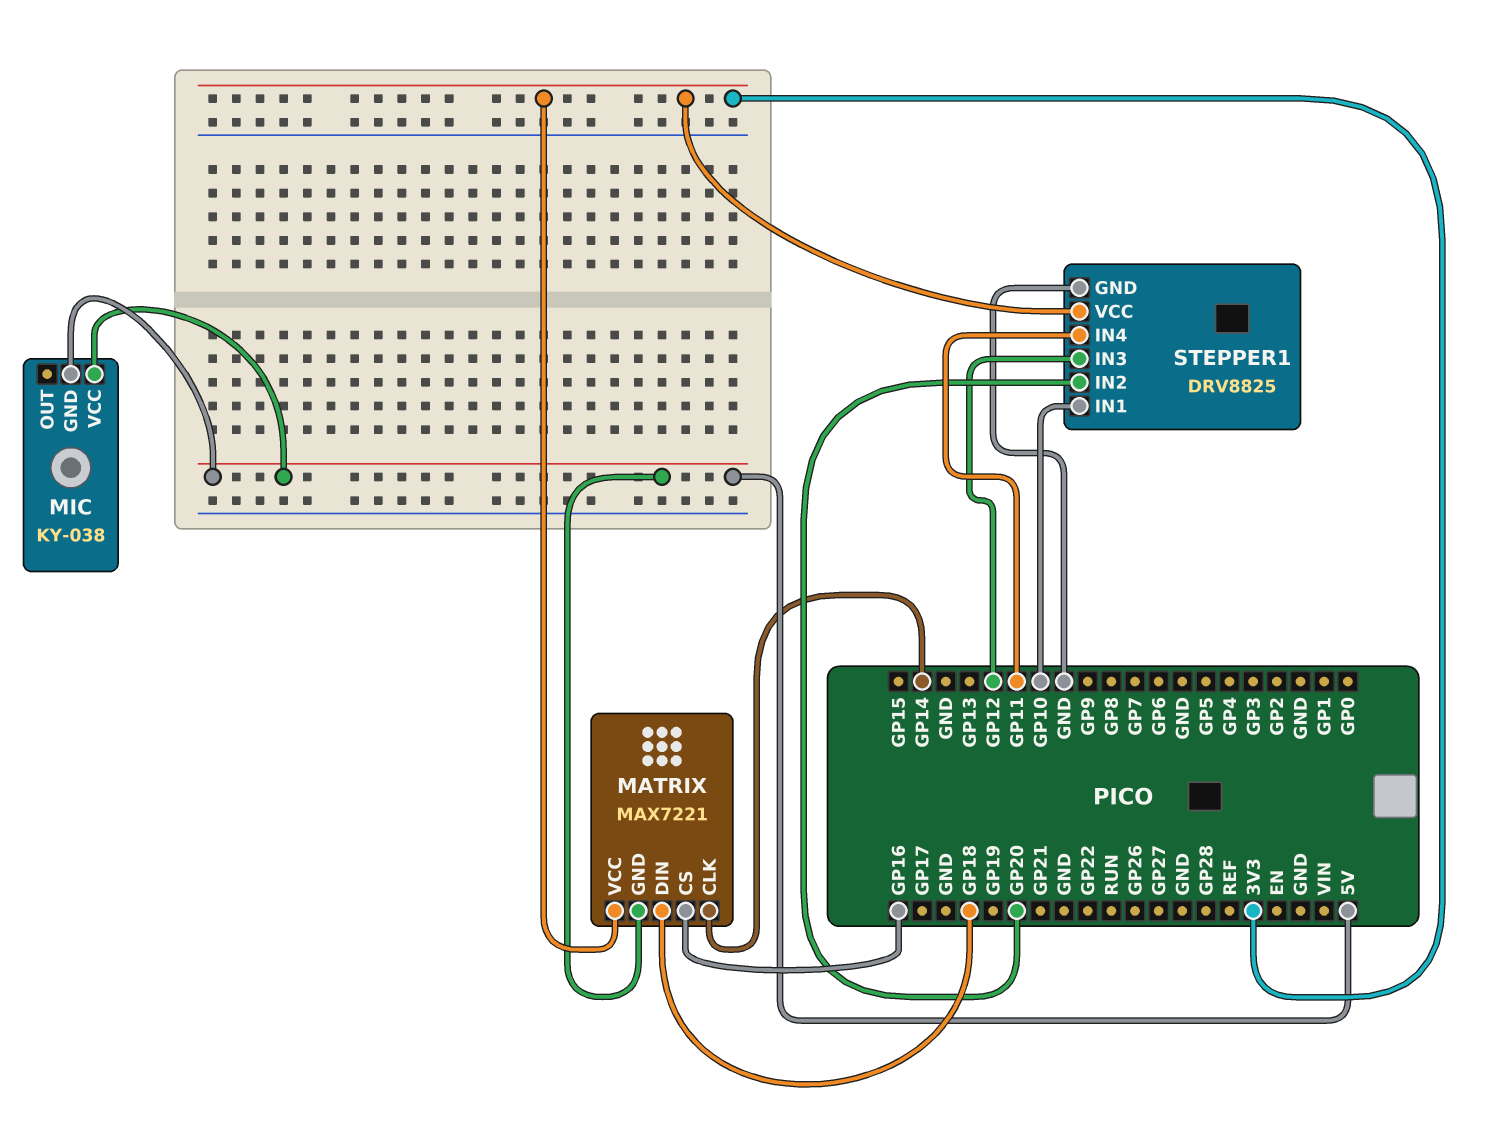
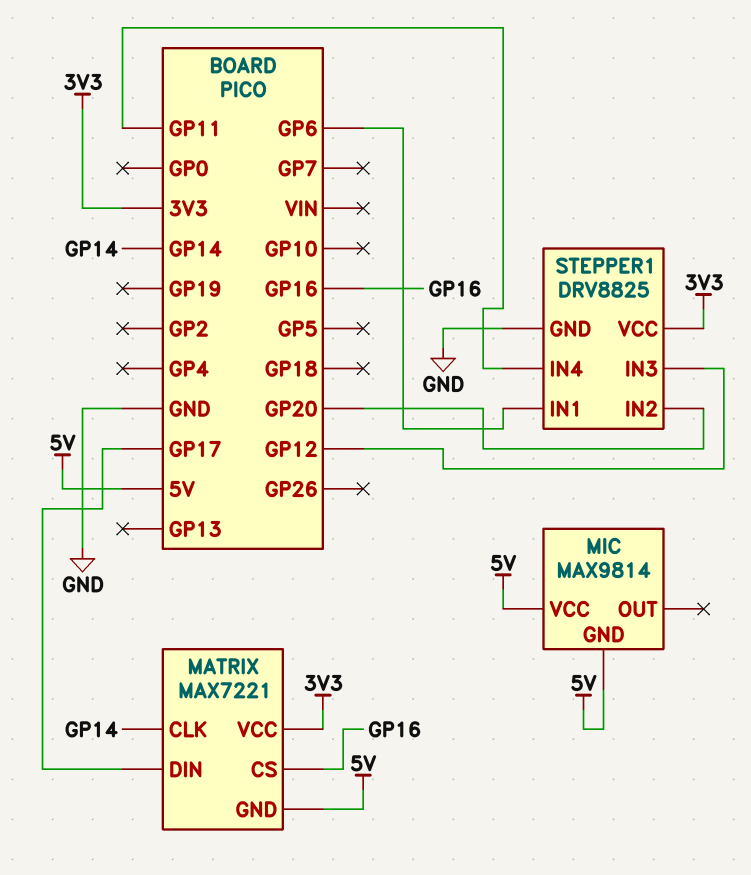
MATRIX pin DIN: GP18 -> GP17
MIC: KY-038 -> MAX9814
STEPPER1 pin IN1: GP10 -> GP6

